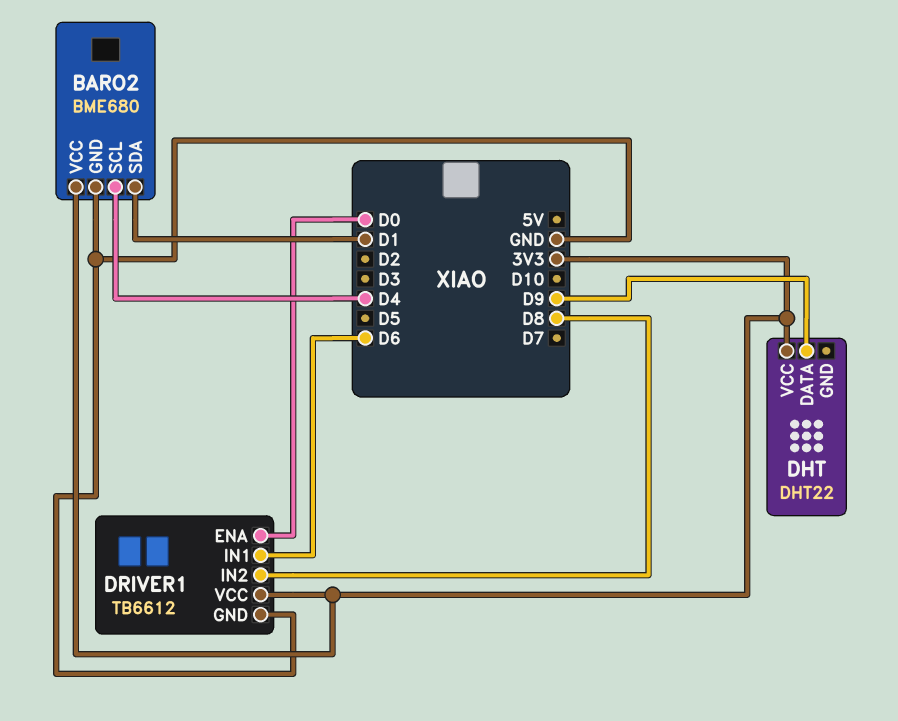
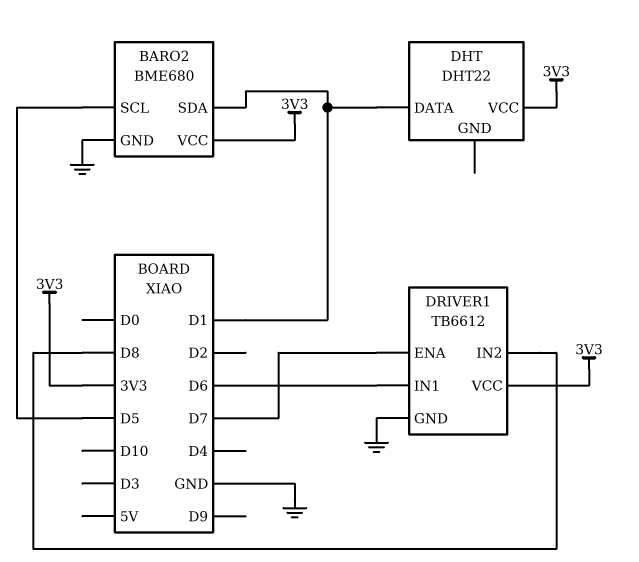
BARO2 pin SCL: D4 -> D5
DHT pin DATA: D9 -> D1
DRIVER1 pin ENA: D0 -> D7

